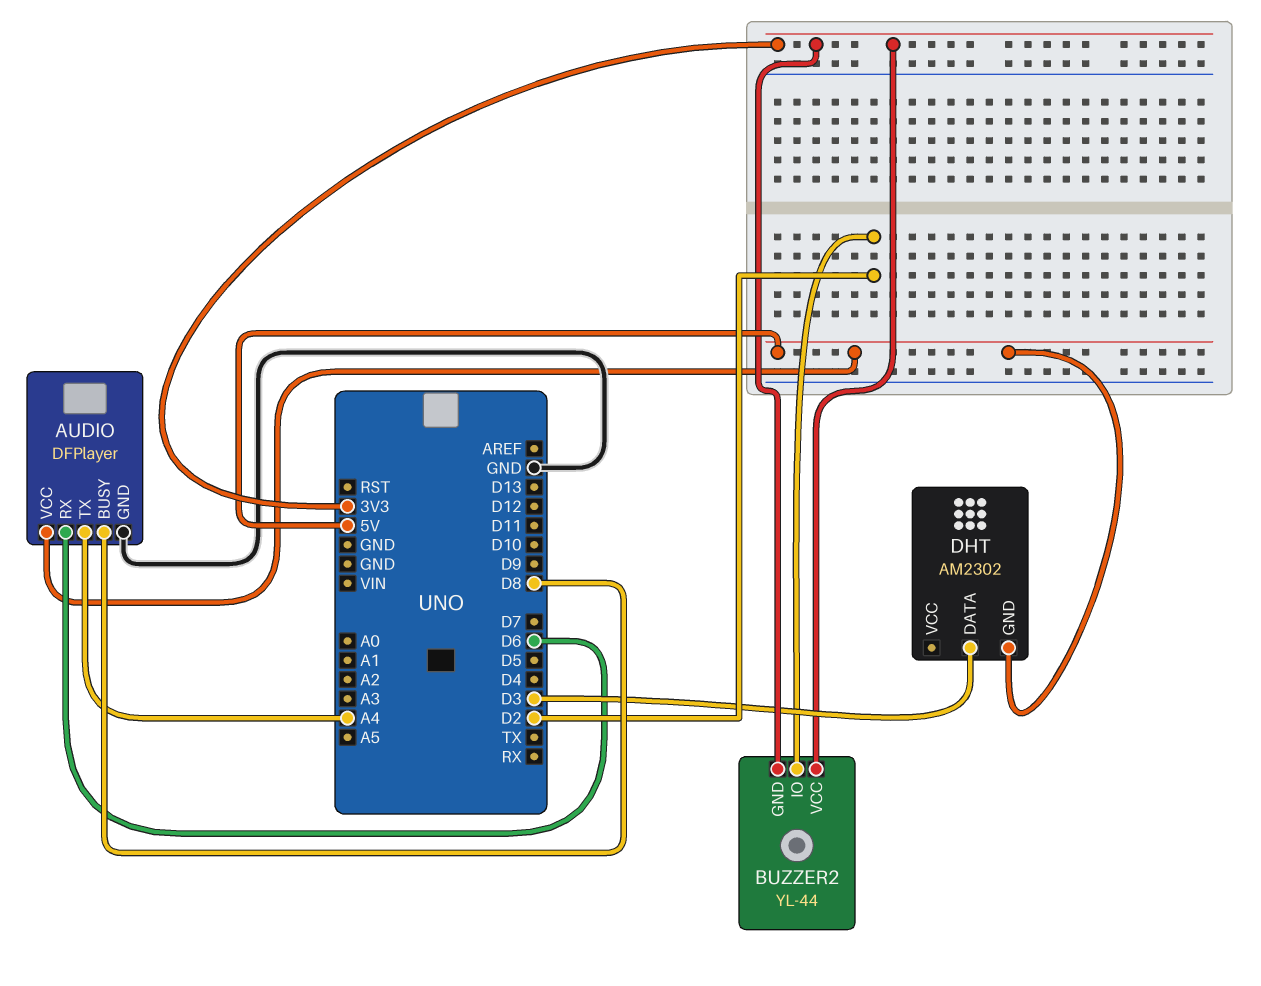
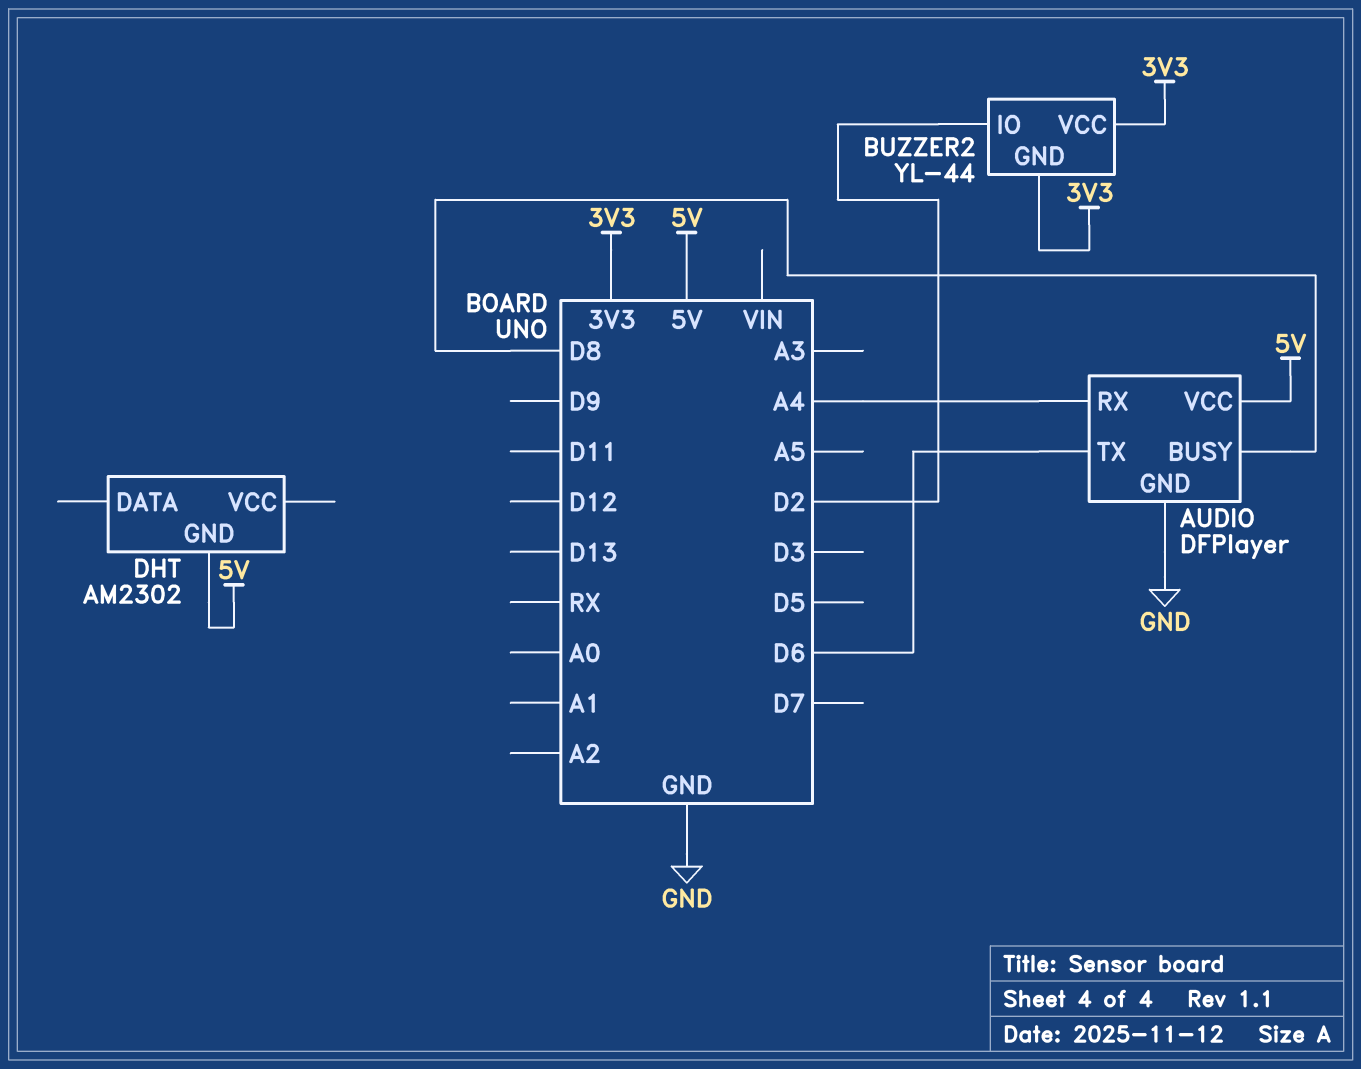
AUDIO pin RX: D6 -> A4
AUDIO pin TX: A4 -> D6
DHT pin DATA: D3 -> none

